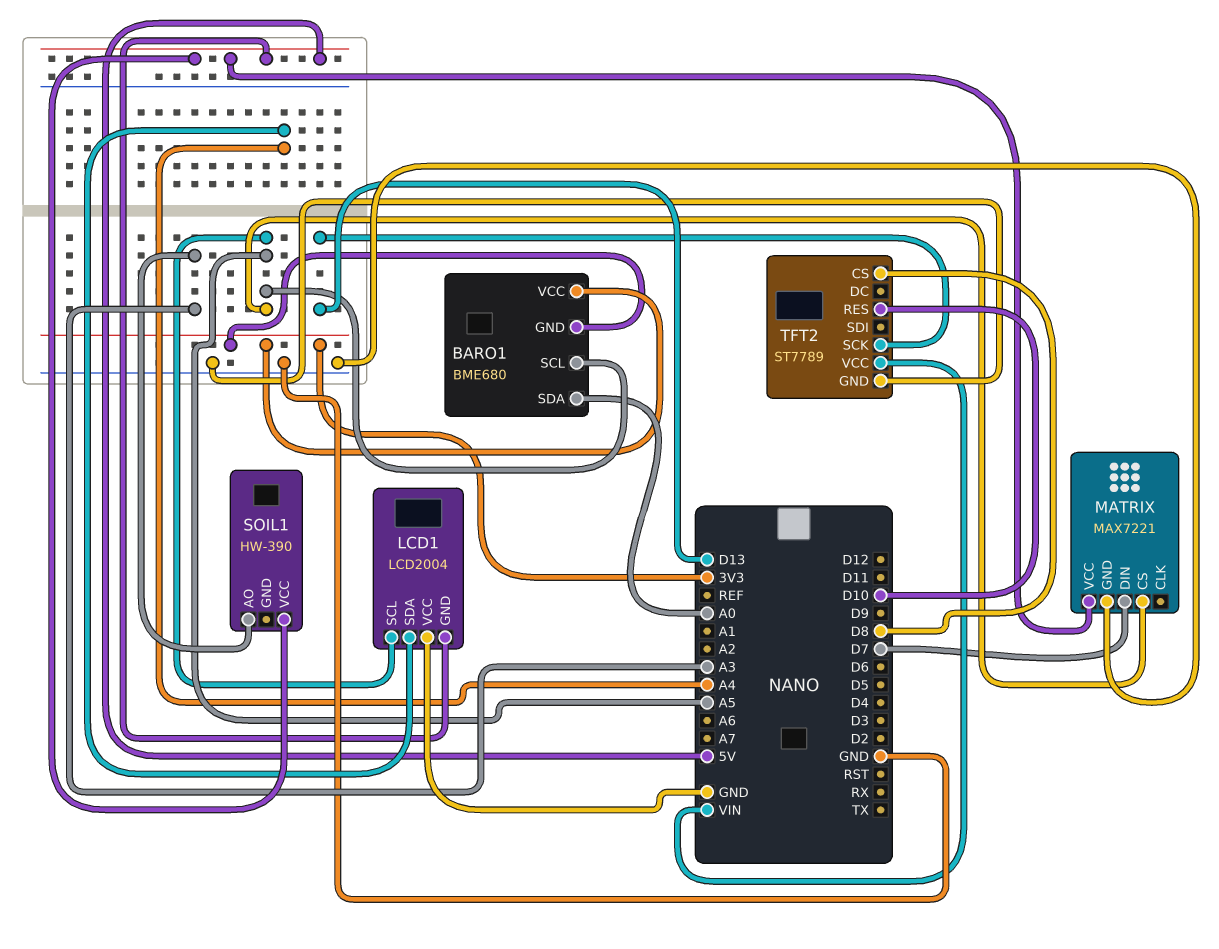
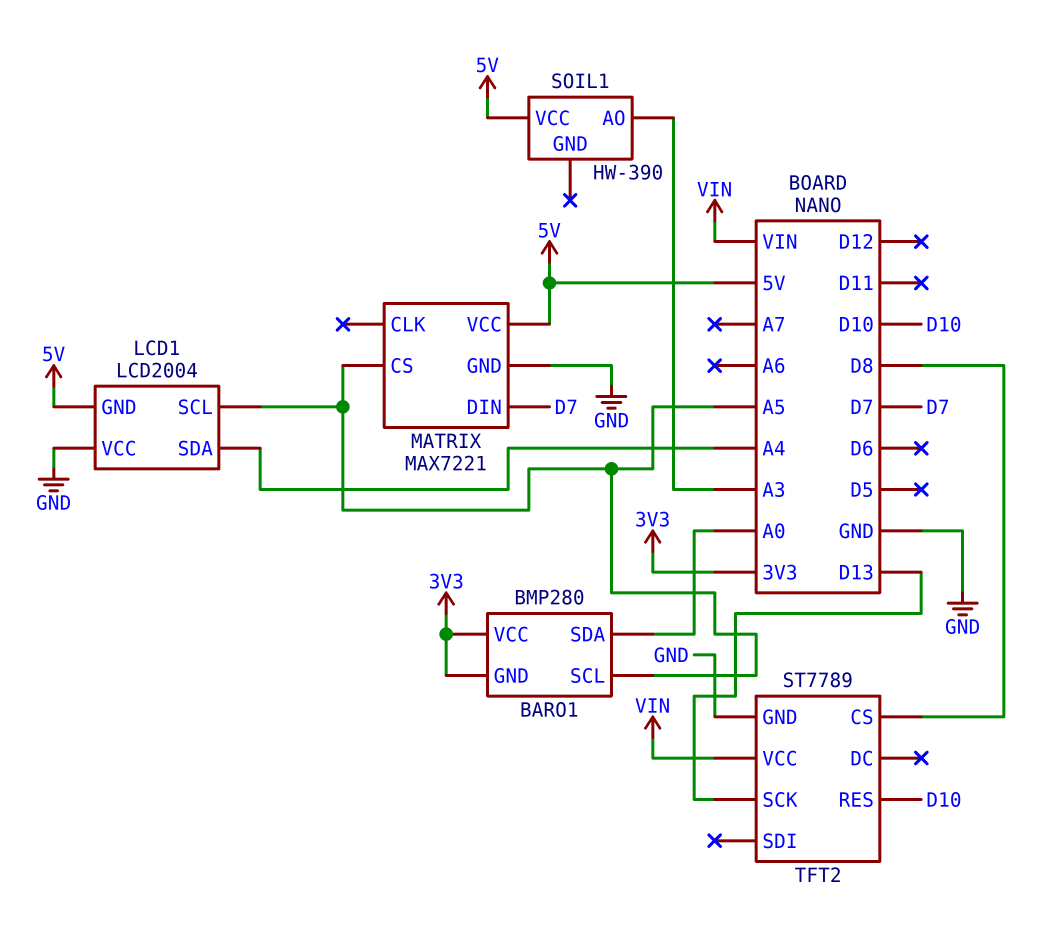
BARO1: BME680 -> BMP280

